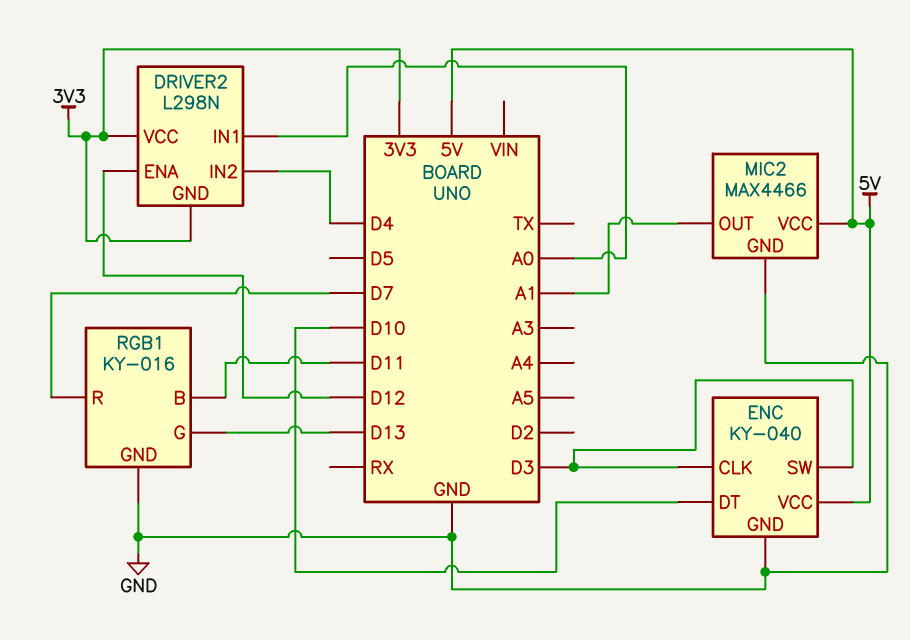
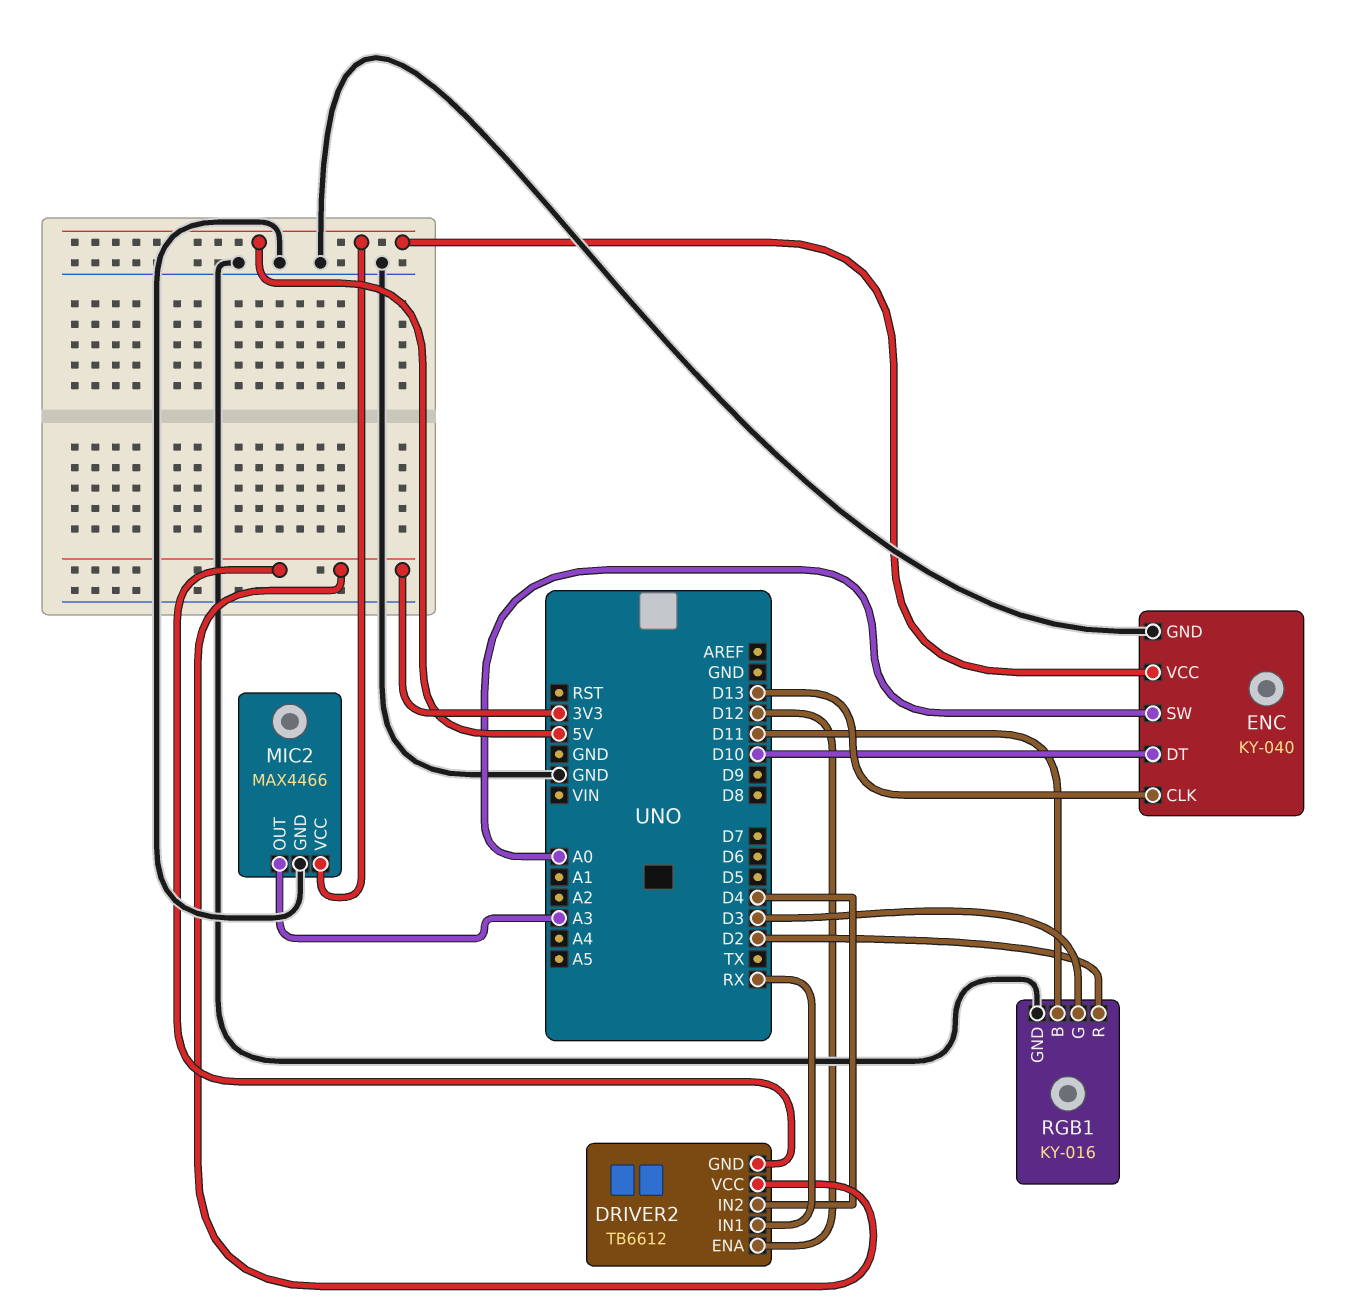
DRIVER2: L298N -> TB6612
DRIVER2 pin IN1: A0 -> RX
ENC pin CLK: D3 -> D13
ENC pin SW: D3 -> A0
MIC2 pin OUT: A1 -> A3
RGB1 pin G: D13 -> D3
RGB1 pin R: D7 -> D2

